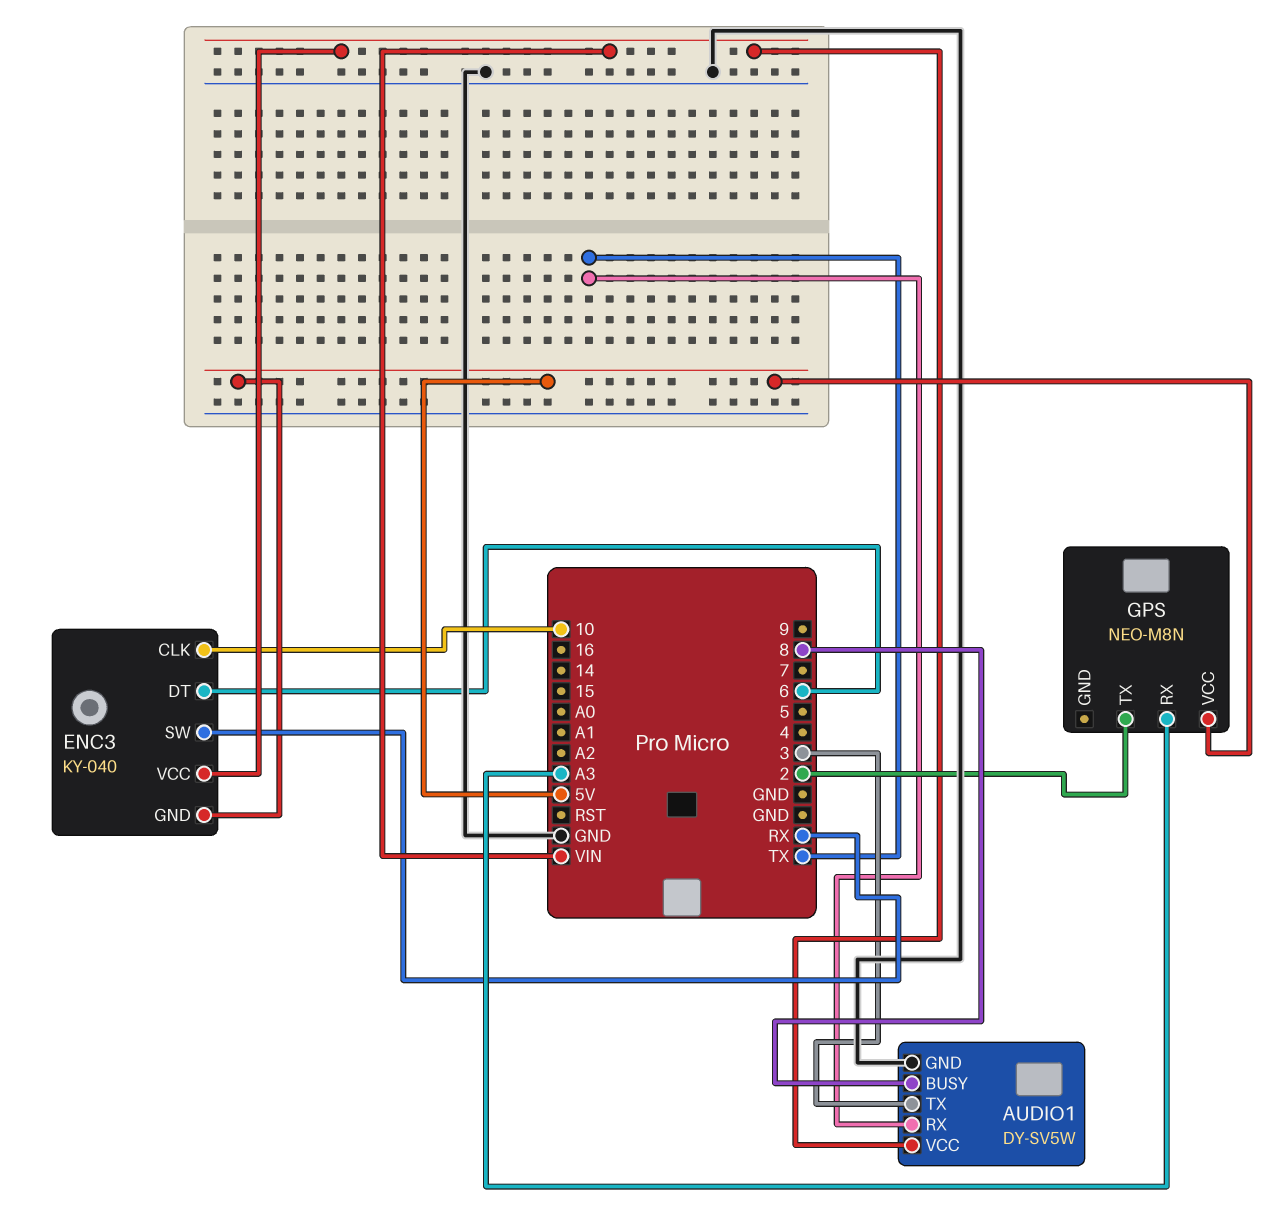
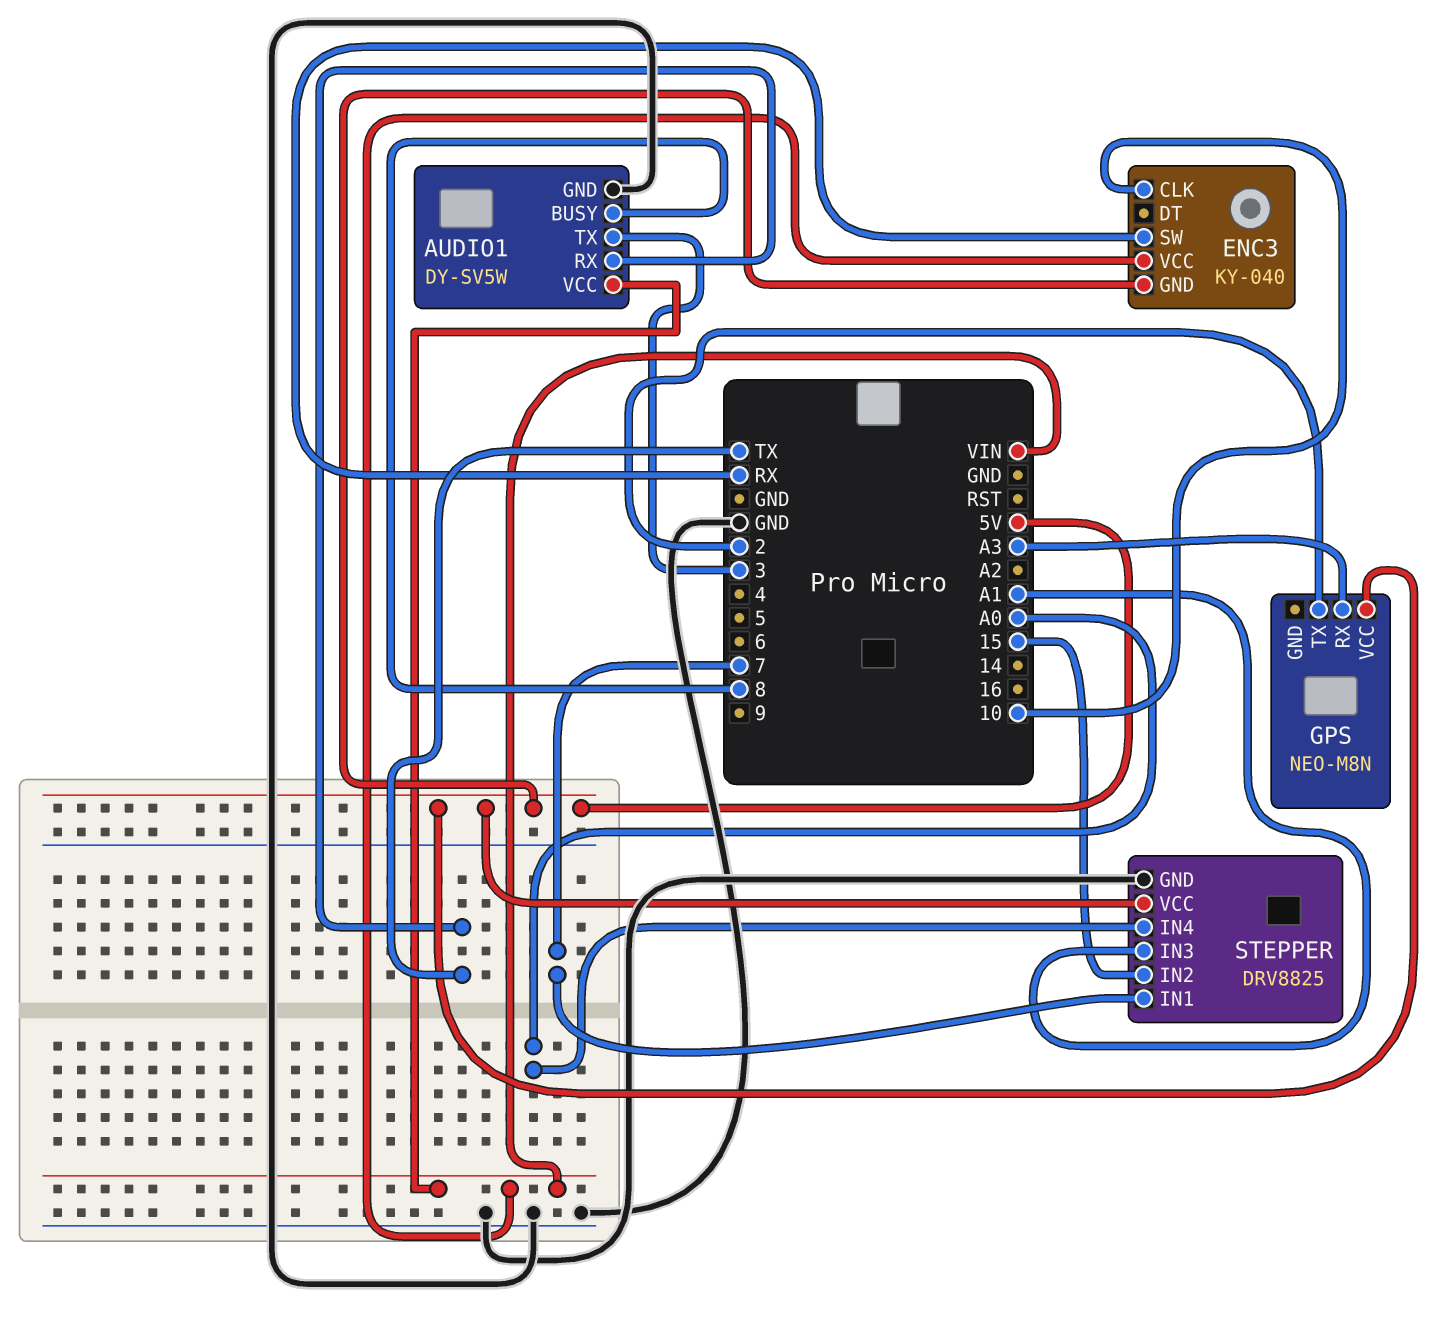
ENC3 pin DT: 6 -> none
STEPPER: none -> DRV8825
STEPPER pin GND: none -> GND
STEPPER pin IN1: none -> 7
STEPPER pin IN2: none -> 15
STEPPER pin IN3: none -> A1
STEPPER pin IN4: none -> A0
STEPPER pin VCC: none -> 5V

